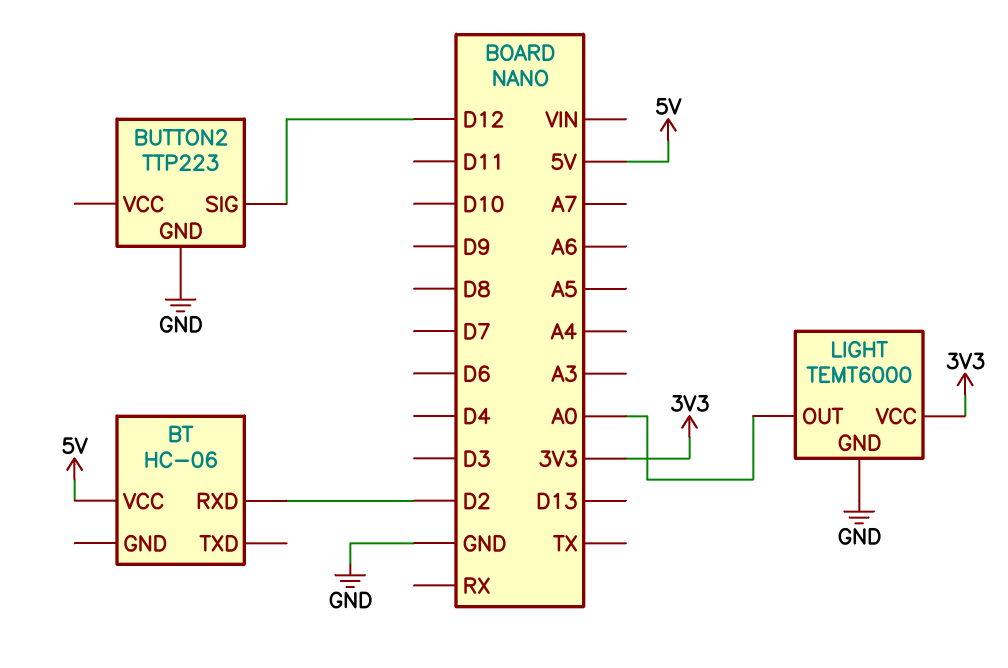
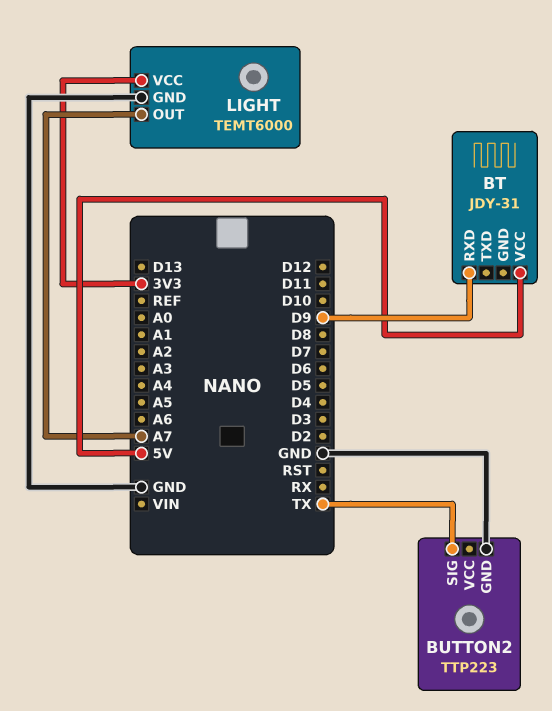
BT: HC-06 -> JDY-31
BT pin RXD: D2 -> D9
BUTTON2 pin SIG: D12 -> TX
LIGHT pin OUT: A0 -> A7

